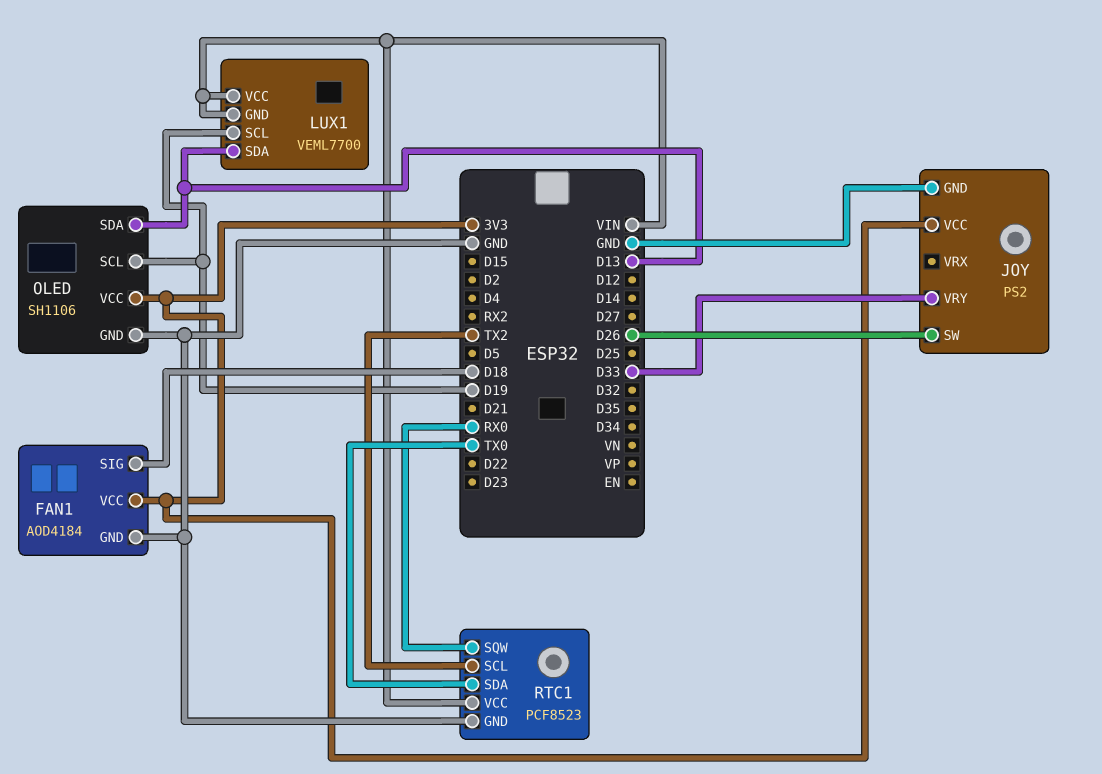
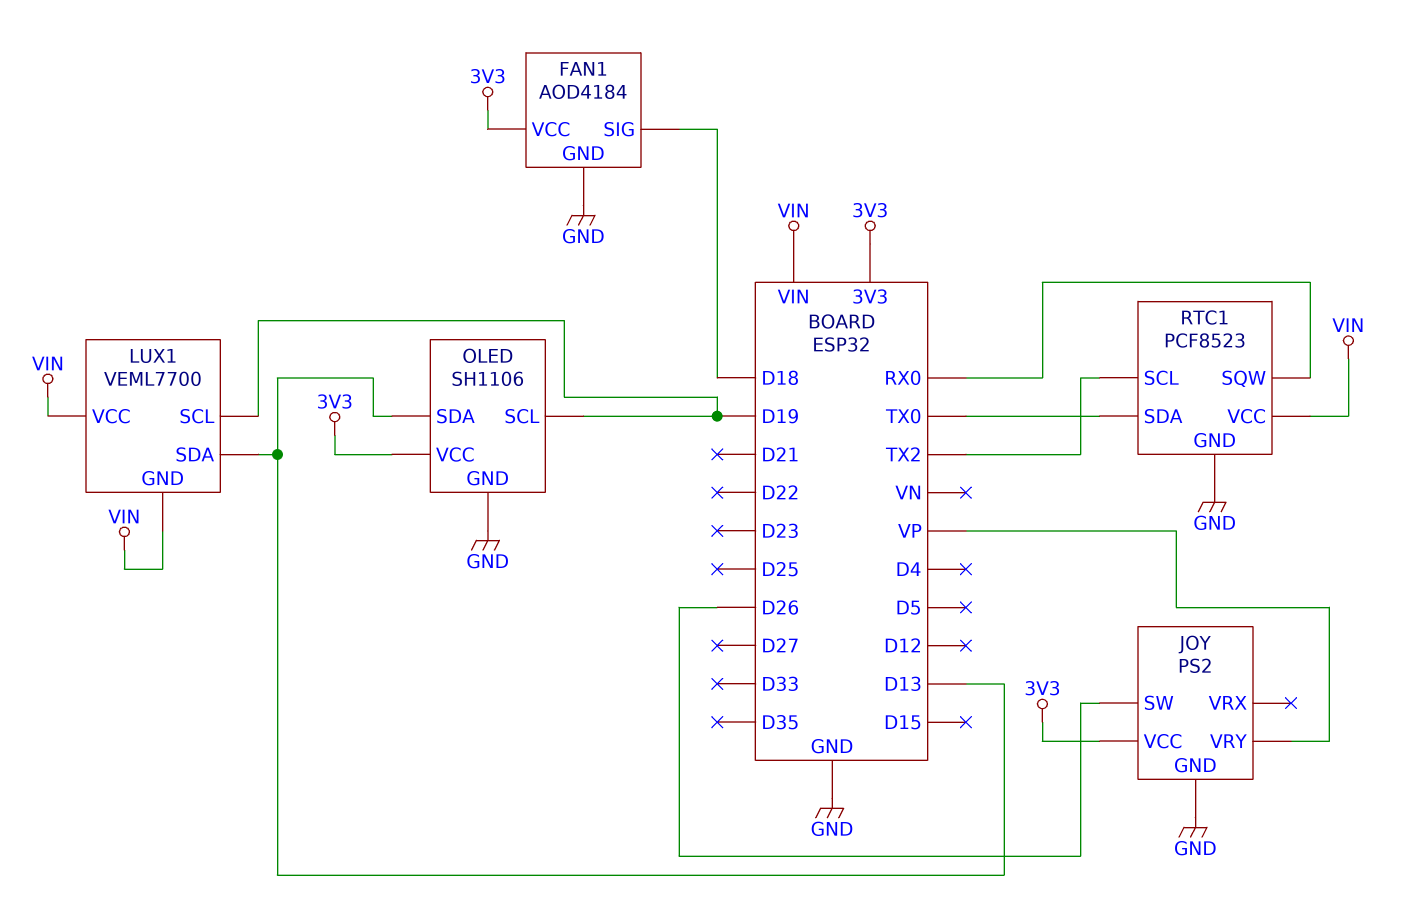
JOY pin VRY: D33 -> VP

